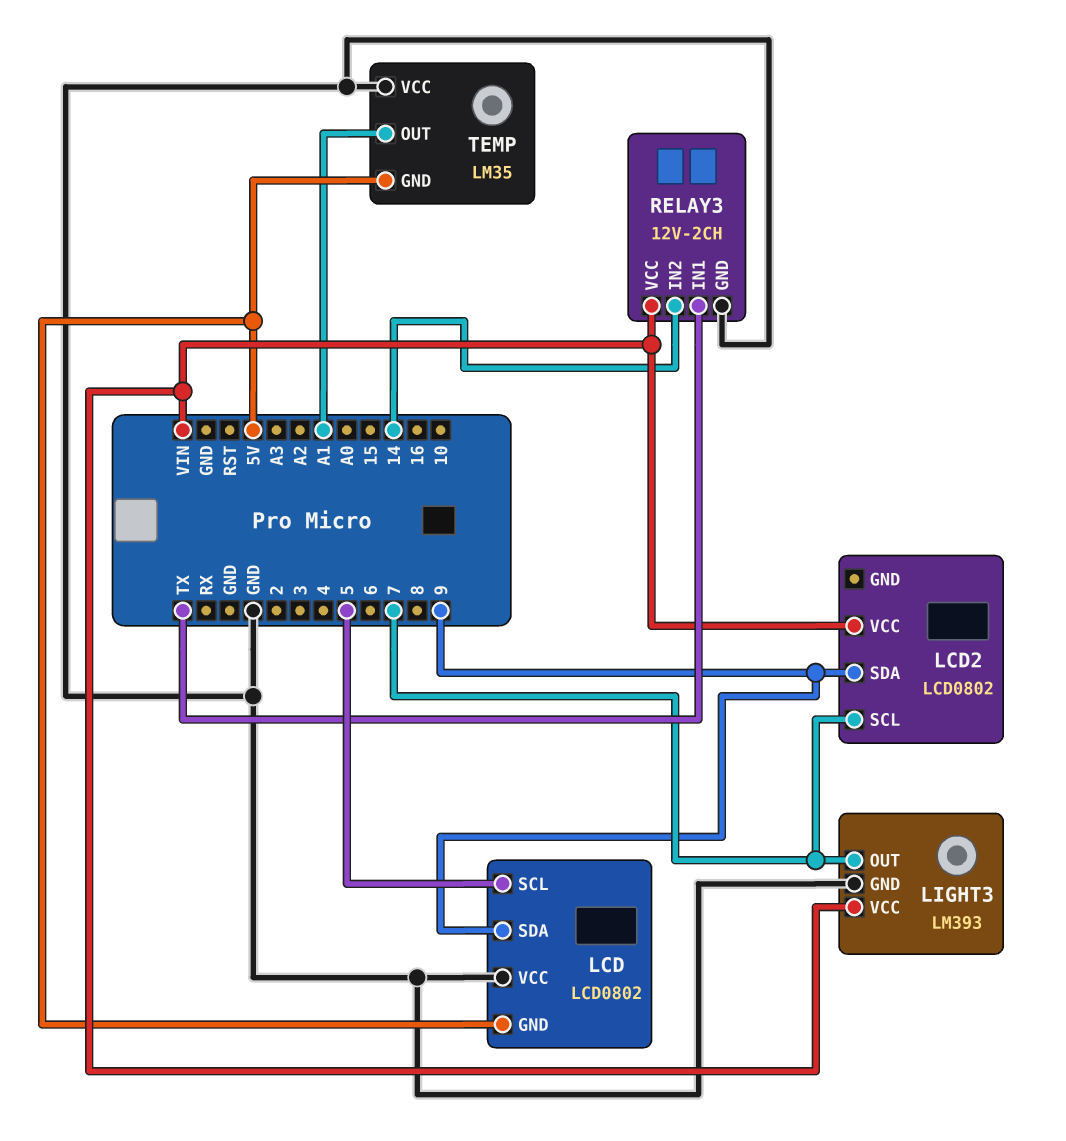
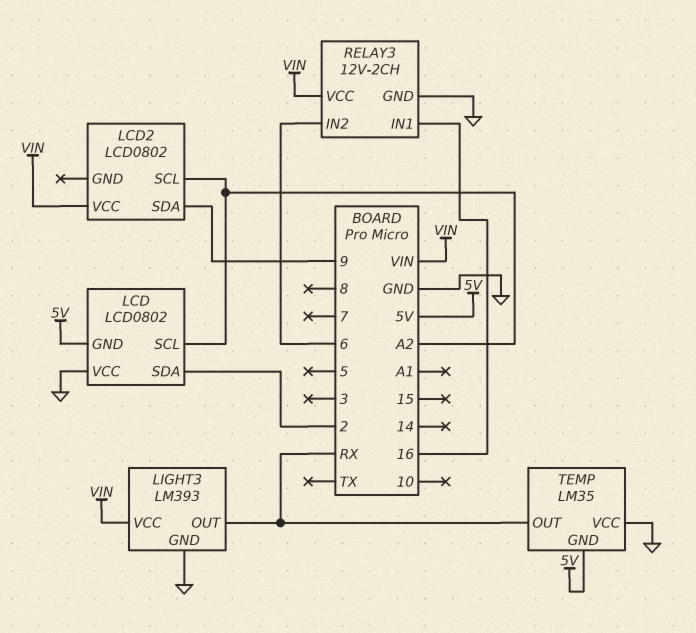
LCD pin SCL: 5 -> A2
LCD pin SDA: 9 -> 2
LCD2 pin SCL: 7 -> A2
LIGHT3 pin OUT: 7 -> RX
RELAY3 pin IN1: TX -> 16
RELAY3 pin IN2: 14 -> 6
TEMP pin OUT: A1 -> RX

